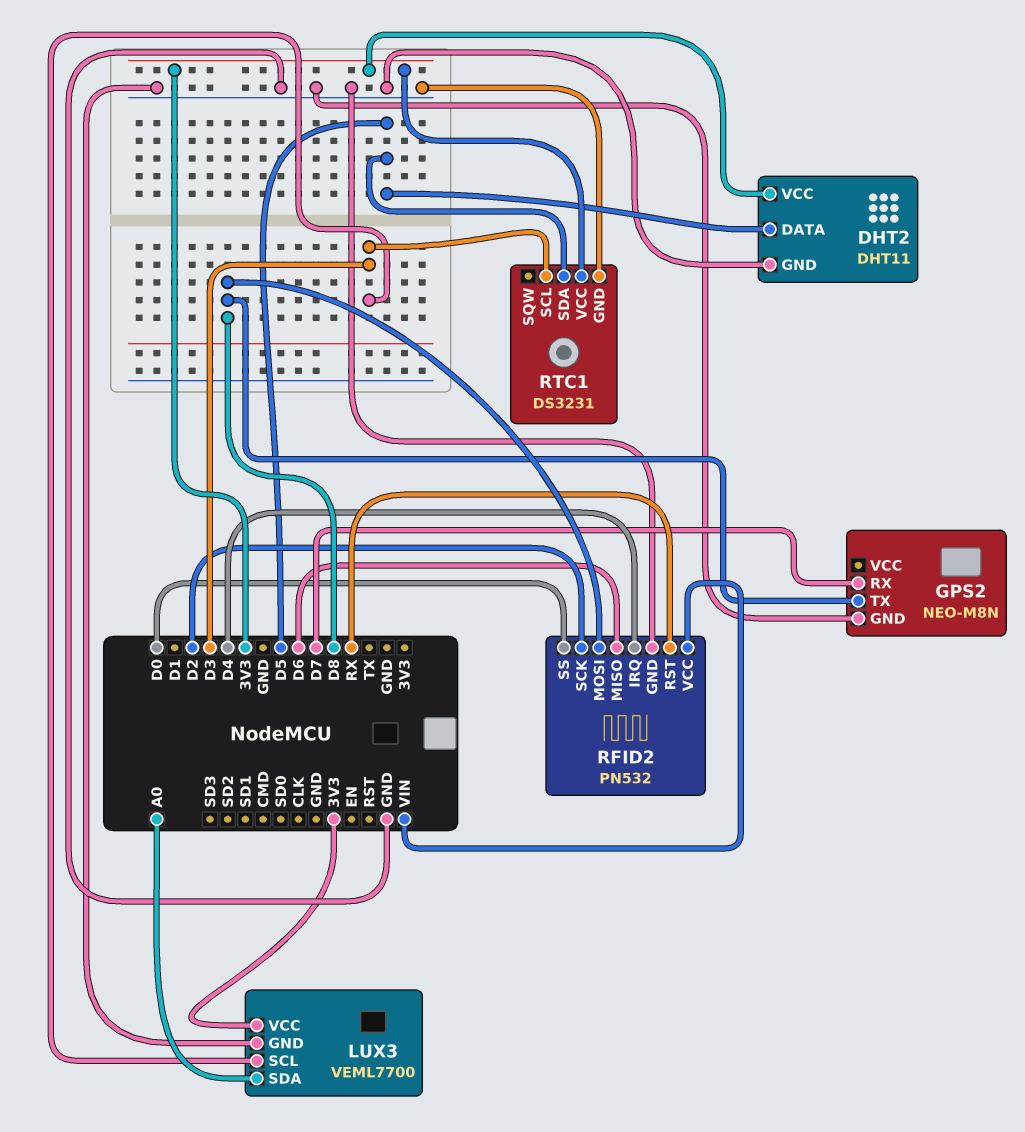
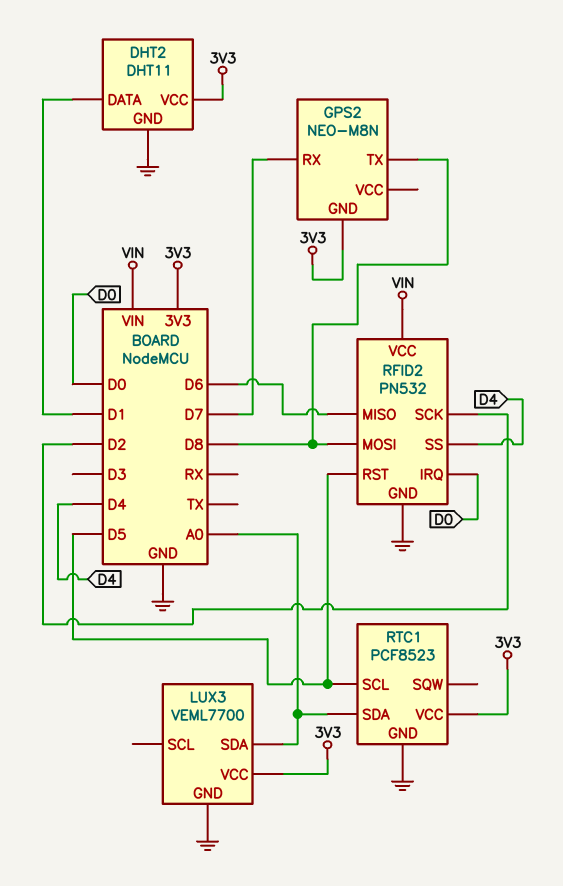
DHT2 pin DATA: D5 -> D1
GPS2 pin GND: GND -> 3V3
LUX3 pin SCL: D3 -> none
RFID2 pin IRQ: D4 -> D0
RFID2 pin RST: RX -> D5
RFID2 pin SS: D0 -> D4
RTC1: DS3231 -> PCF8523
RTC1 pin SCL: D3 -> D5
RTC1 pin SDA: D5 -> A0

